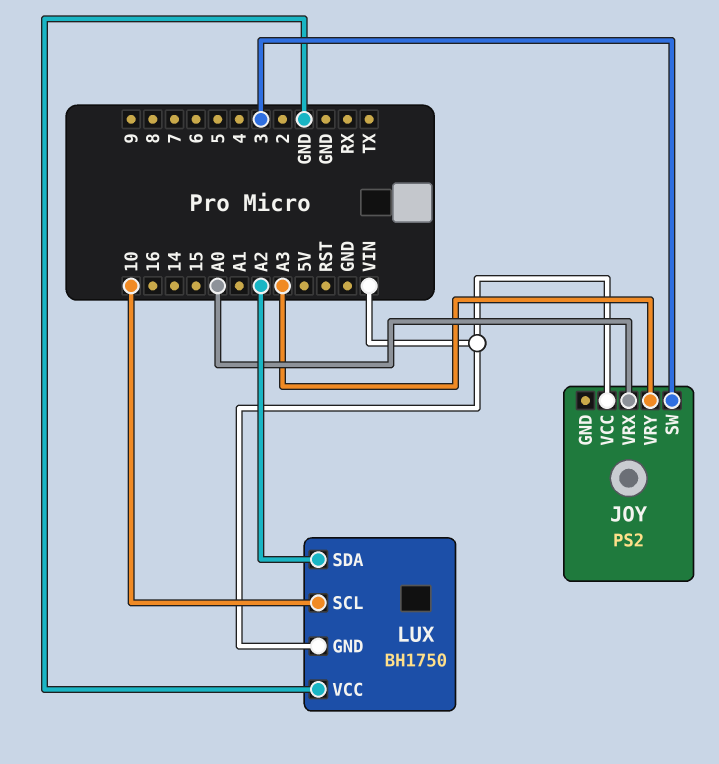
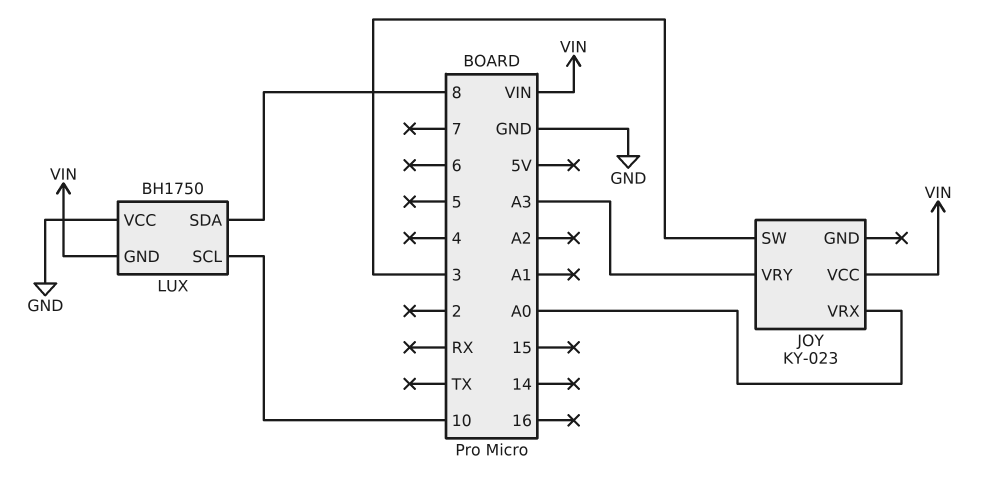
JOY: PS2 -> KY-023
LUX pin SDA: A2 -> 8

